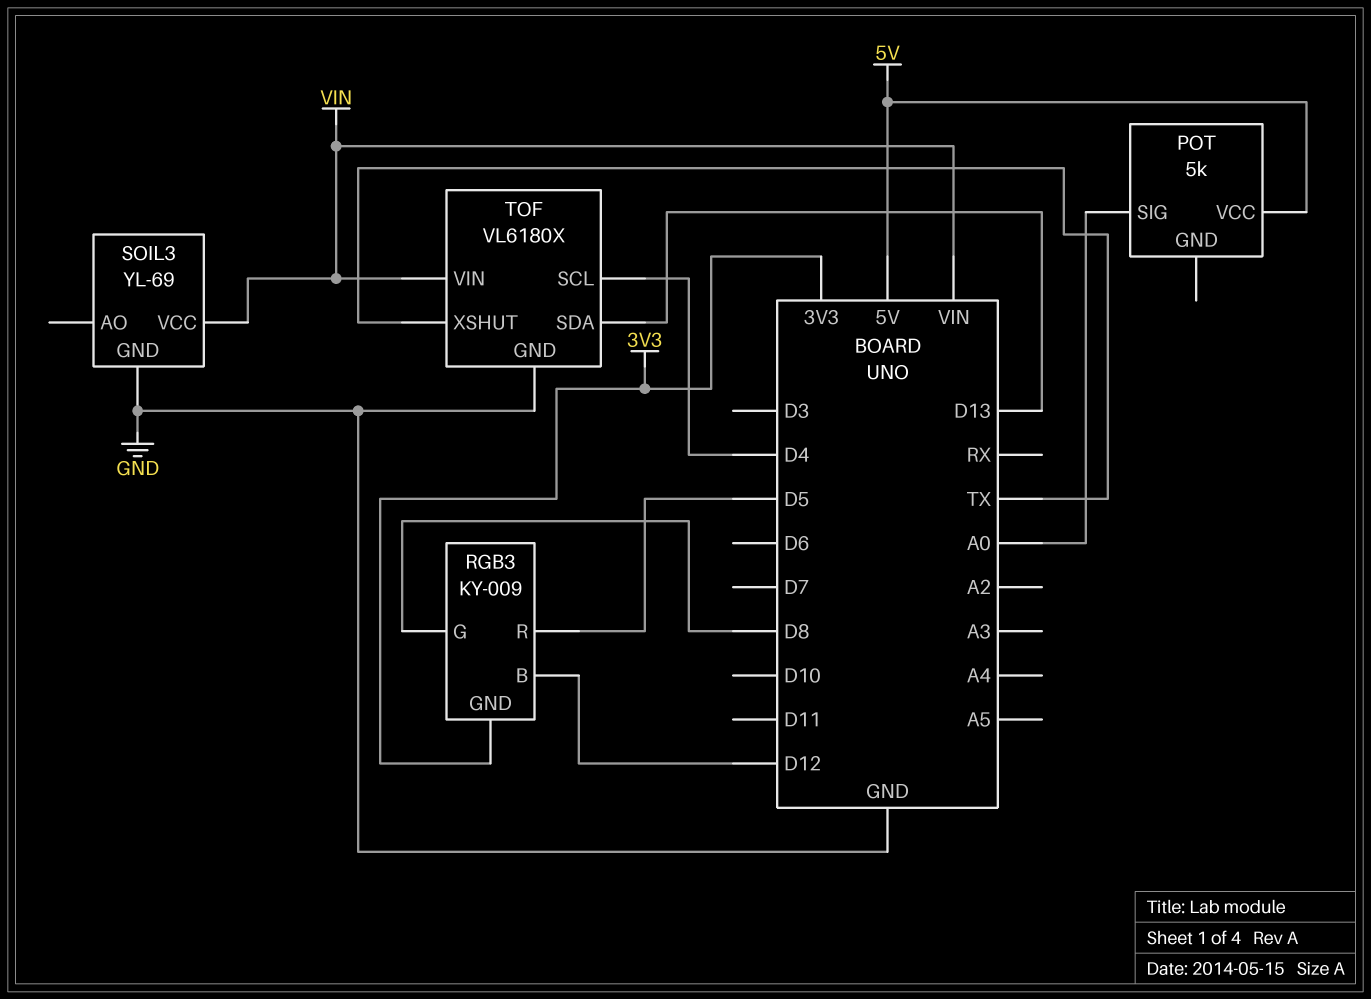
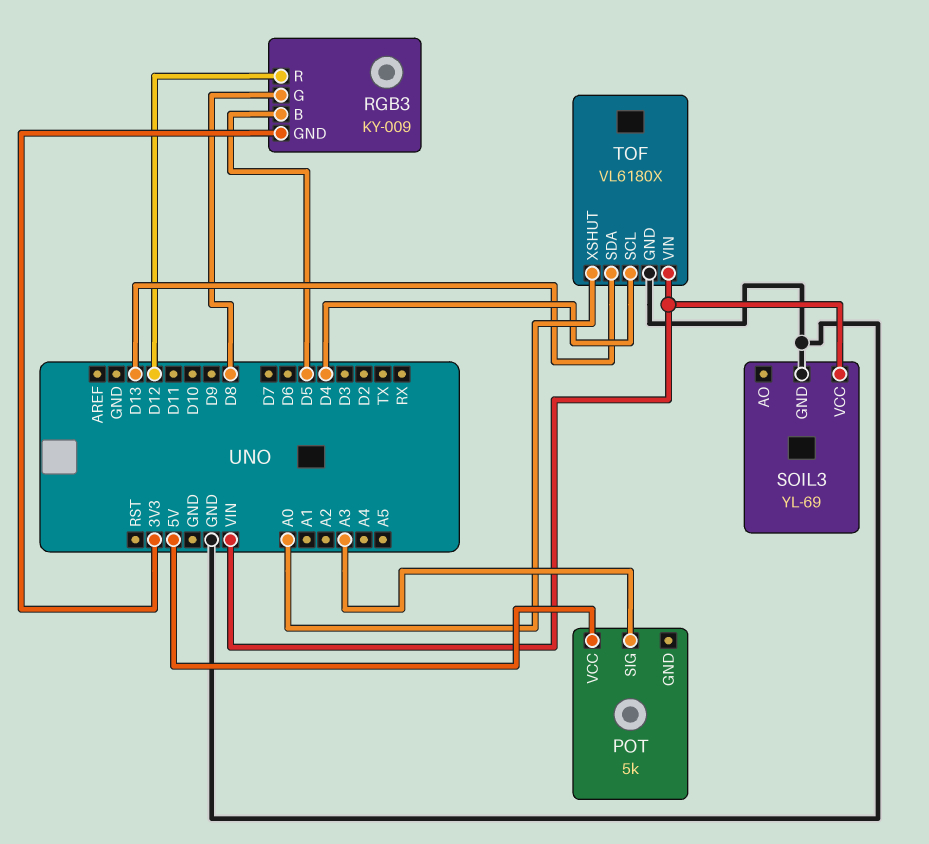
POT pin SIG: A0 -> A3
RGB3 pin B: D12 -> D5
RGB3 pin R: D5 -> D12
TOF pin XSHUT: TX -> A0

